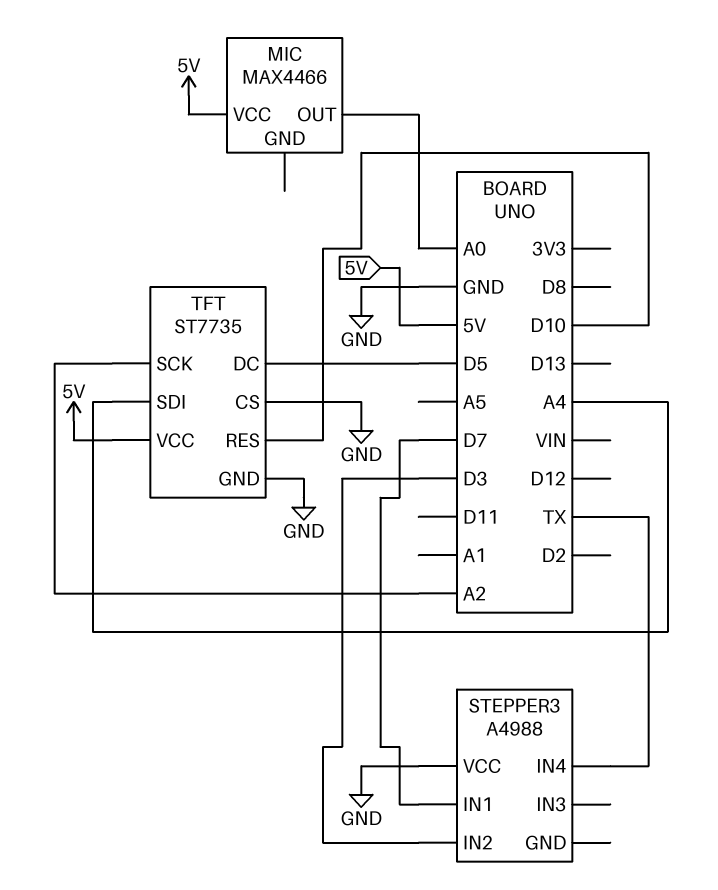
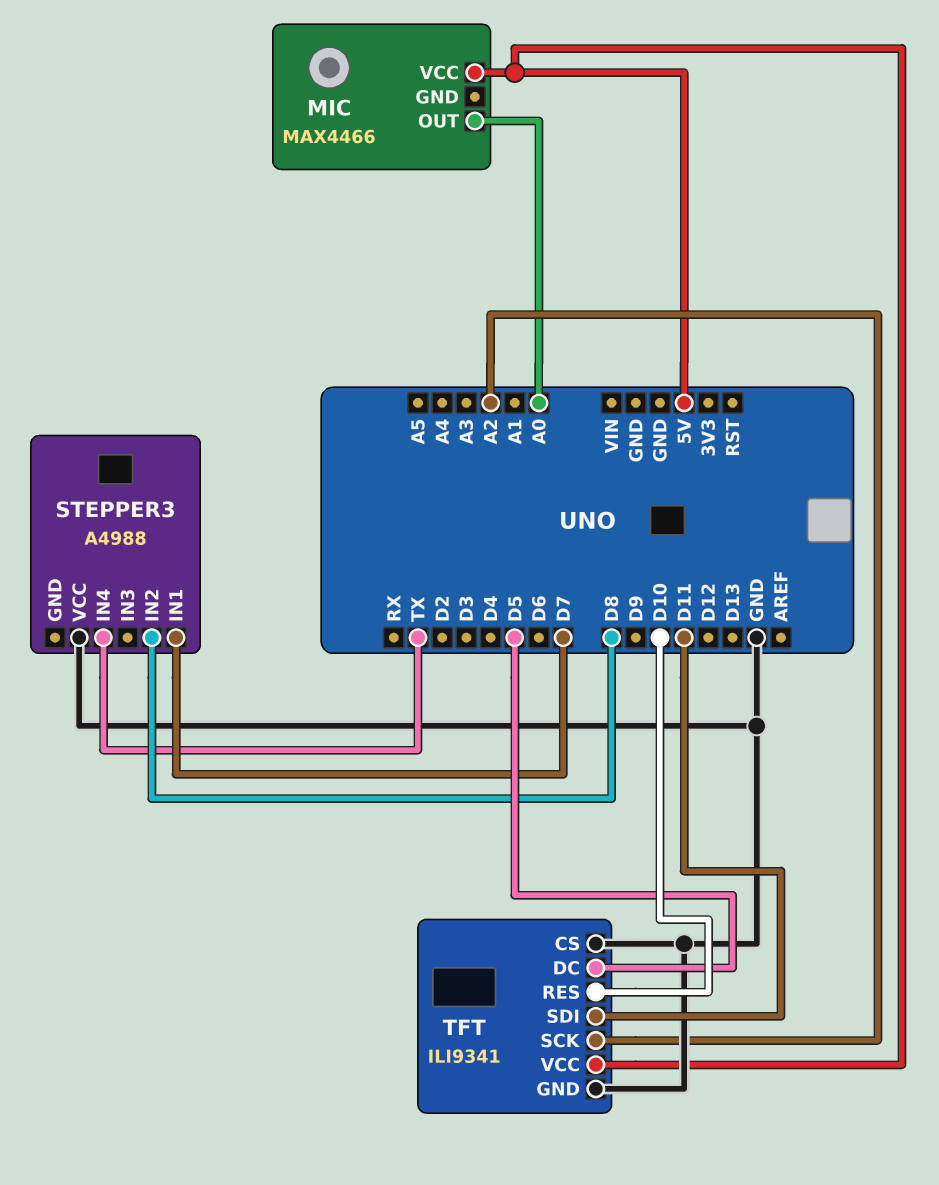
STEPPER3 pin IN2: D3 -> D8
TFT: ST7735 -> ILI9341
TFT pin SDI: A4 -> D11

